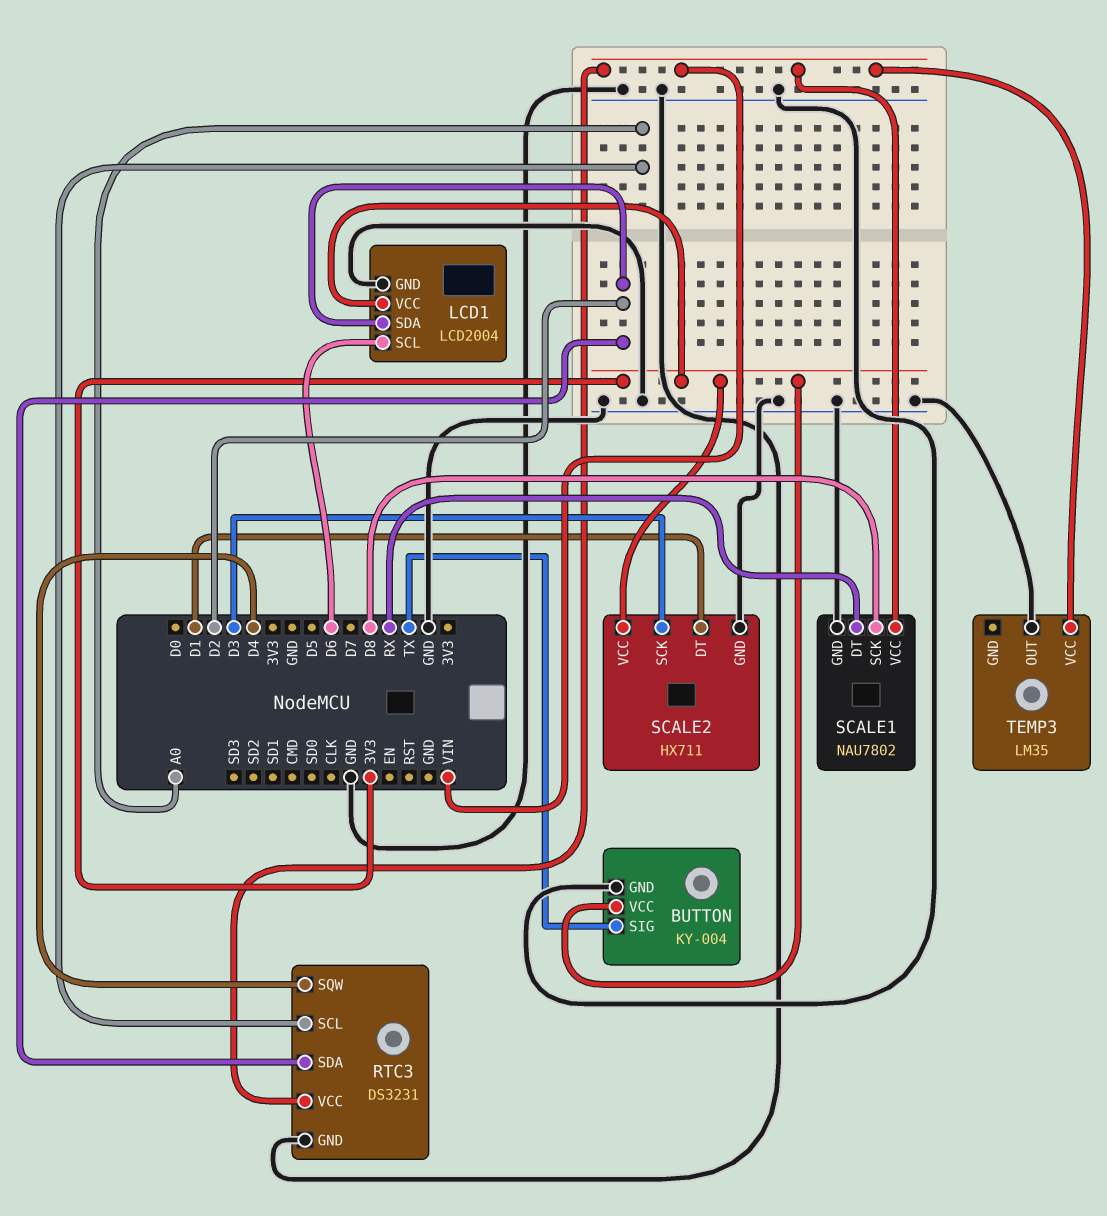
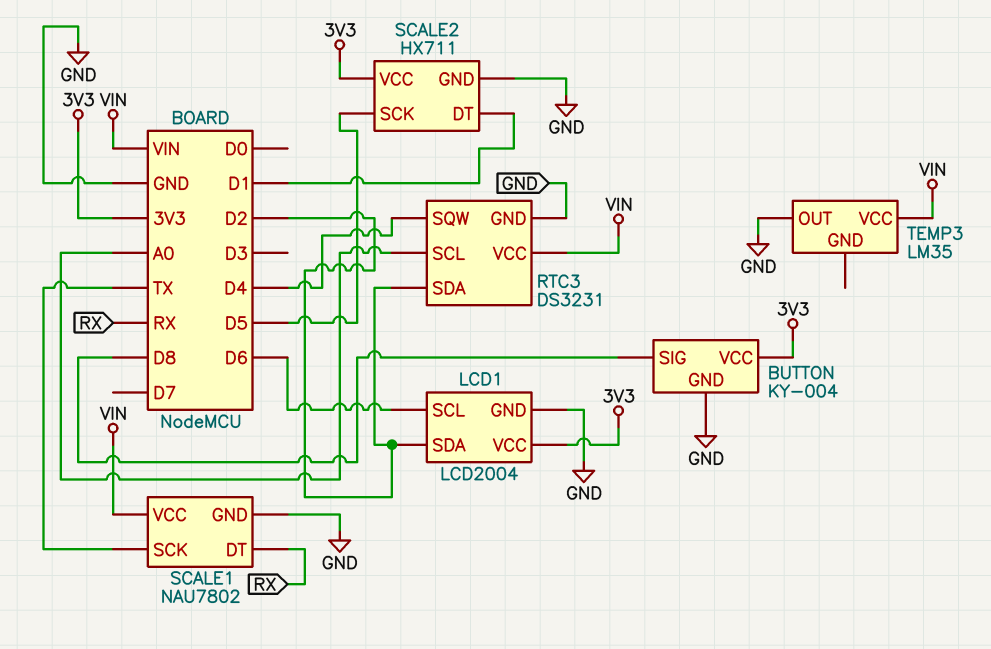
BUTTON pin SIG: TX -> D8
SCALE1 pin SCK: D8 -> TX
SCALE2 pin SCK: D3 -> D5

